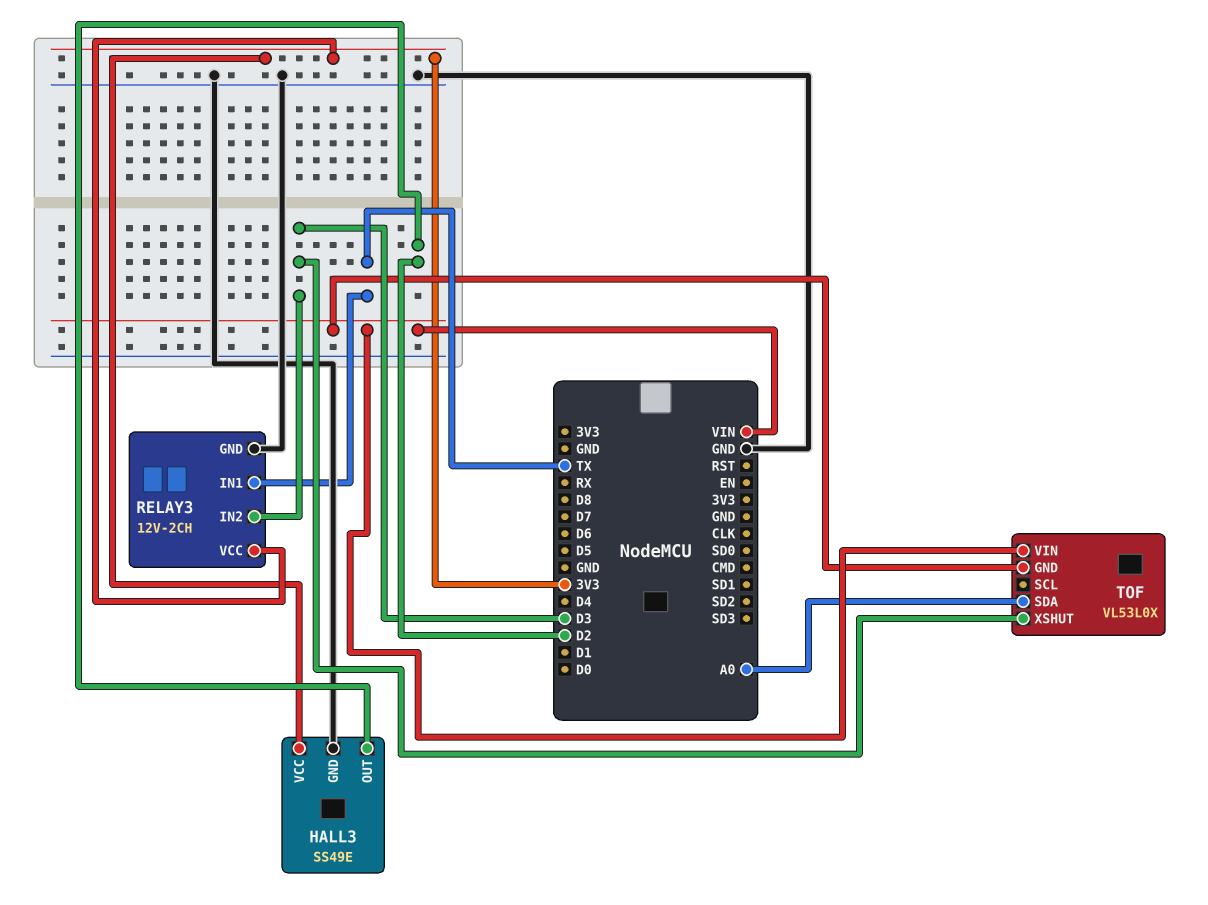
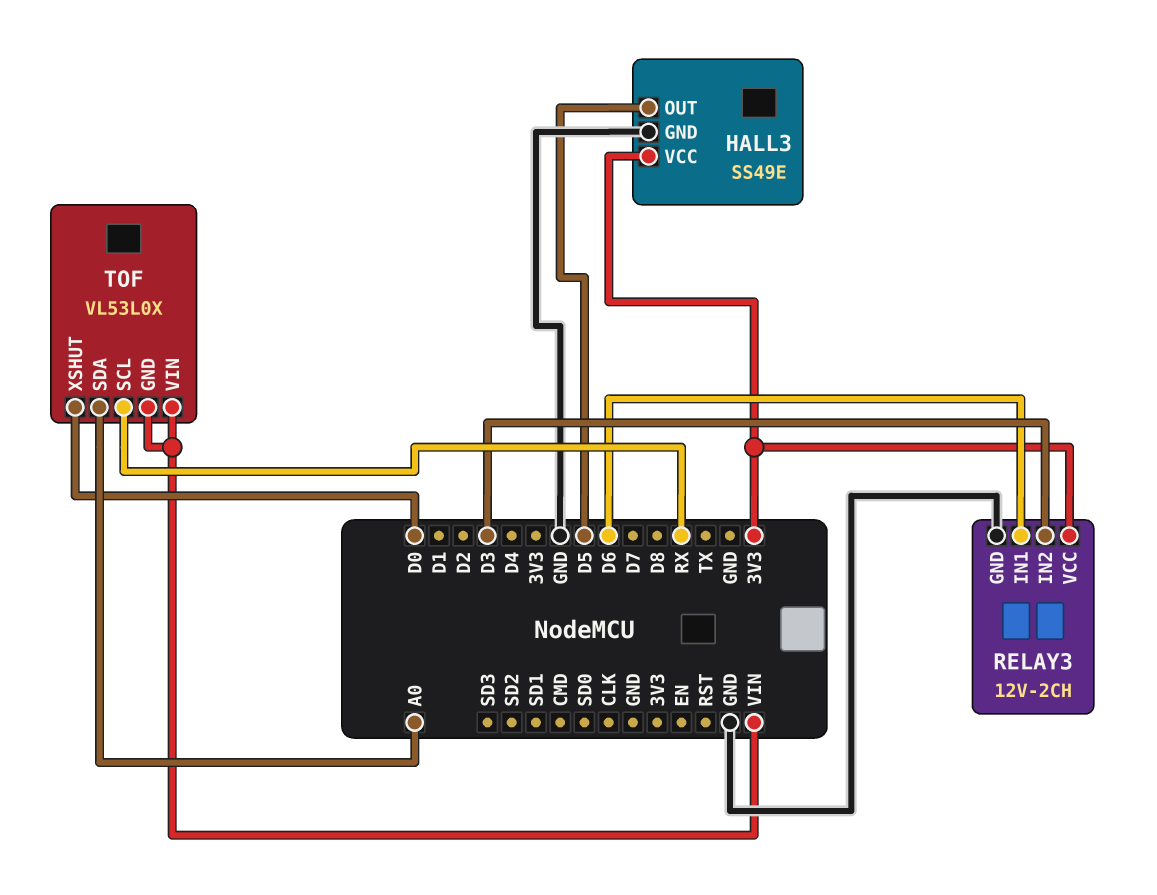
HALL3 pin OUT: D2 -> D5
RELAY3 pin IN1: TX -> D6
TOF pin SCL: none -> RX
TOF pin XSHUT: D3 -> D0

